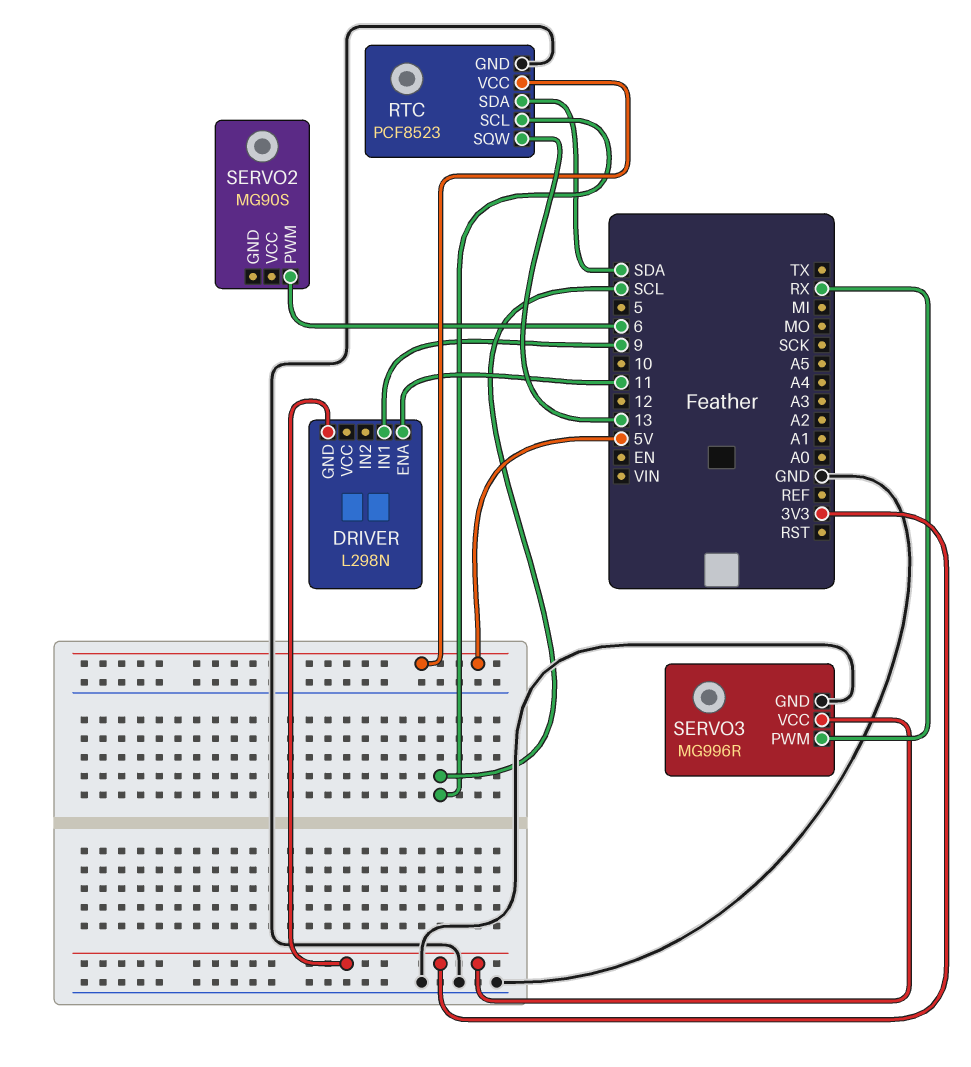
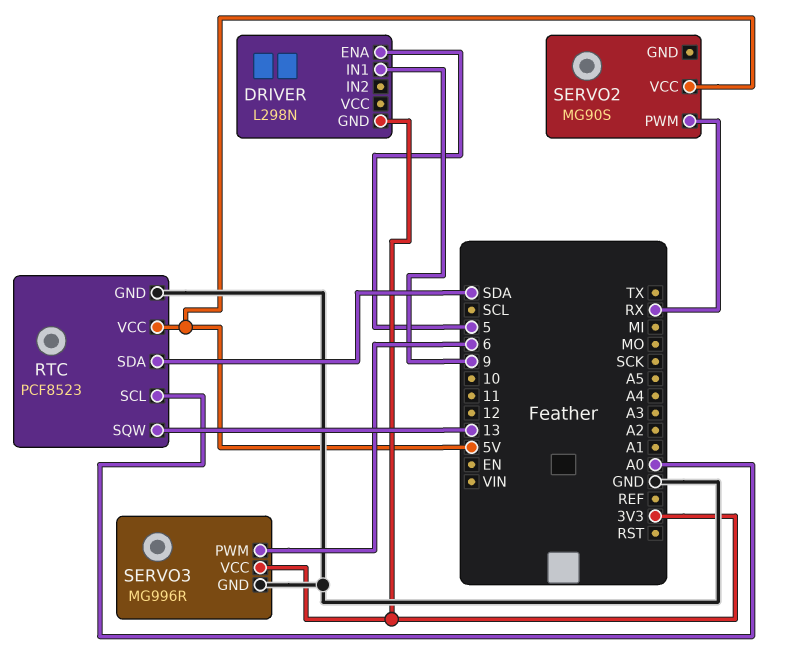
DRIVER pin ENA: 11 -> 5
RTC pin SCL: SCL -> A0
SERVO2 pin PWM: 6 -> RX
SERVO2 pin VCC: none -> 5V
SERVO3 pin PWM: RX -> 6

